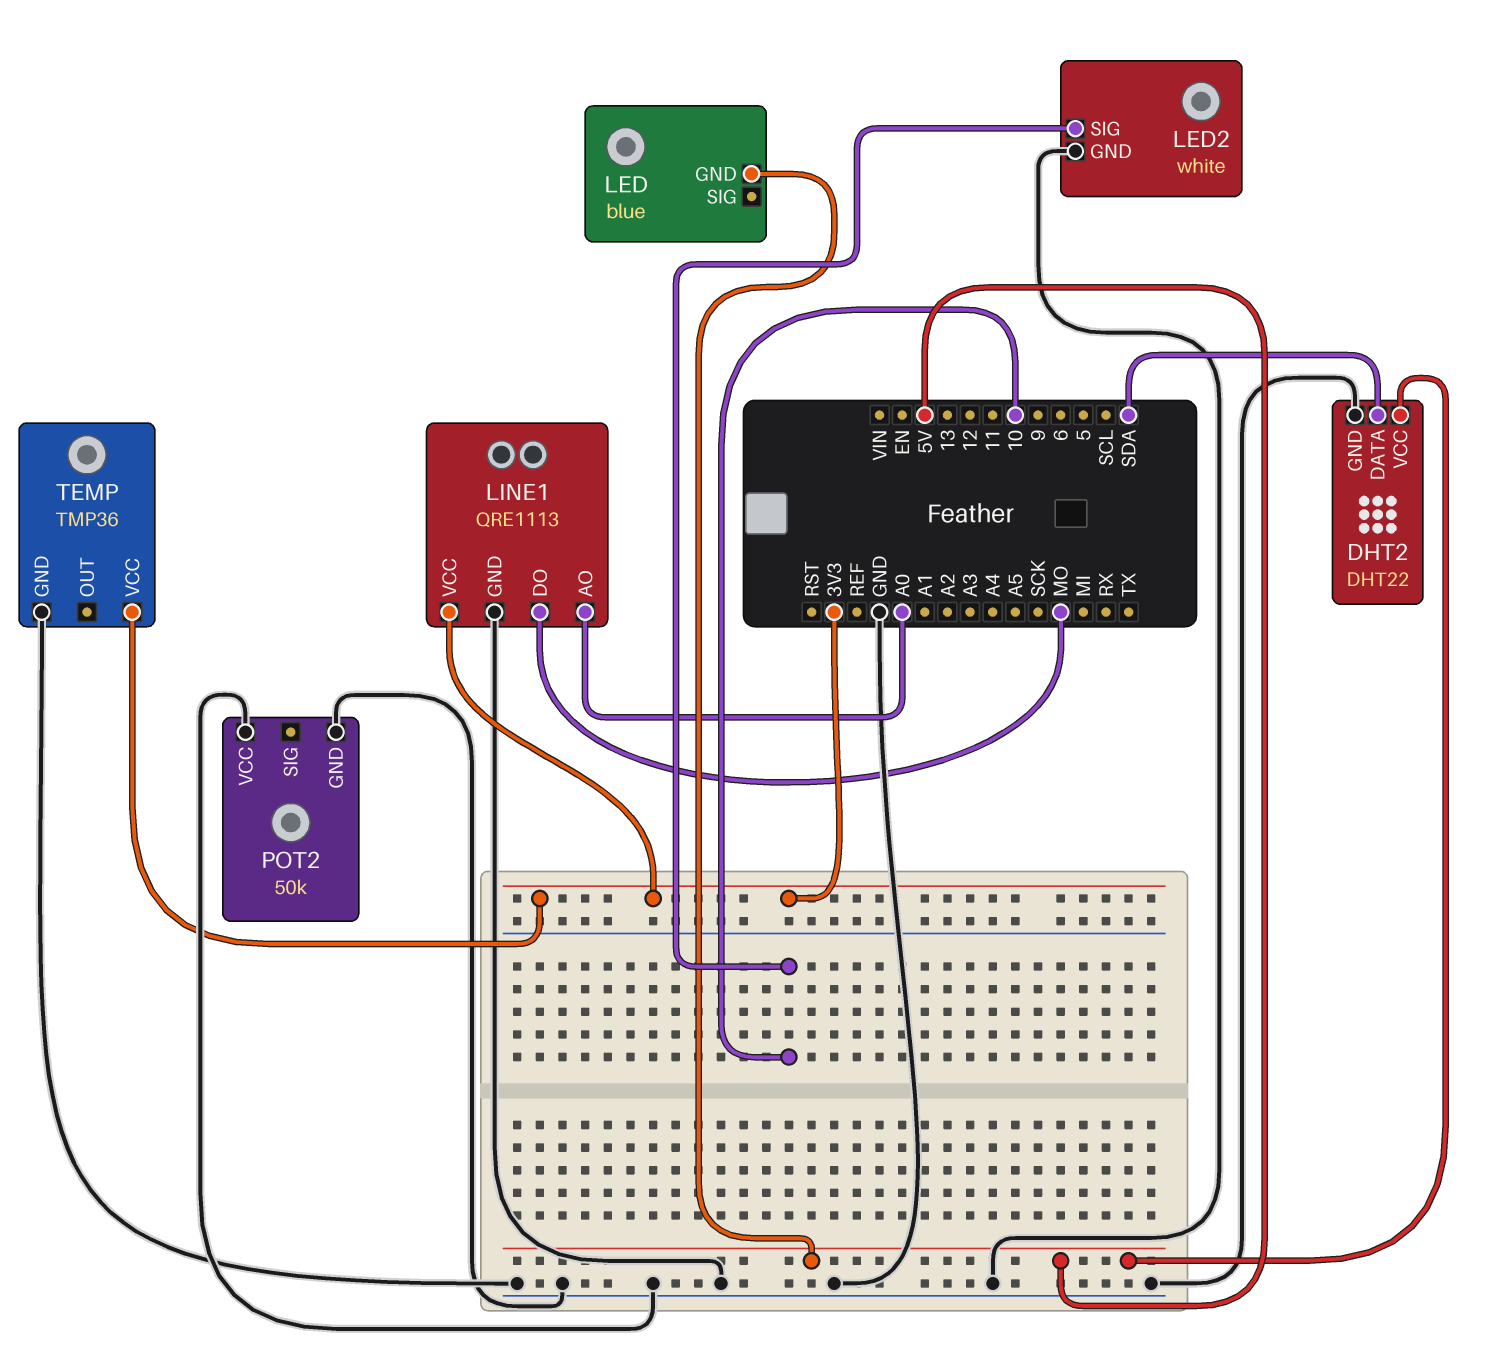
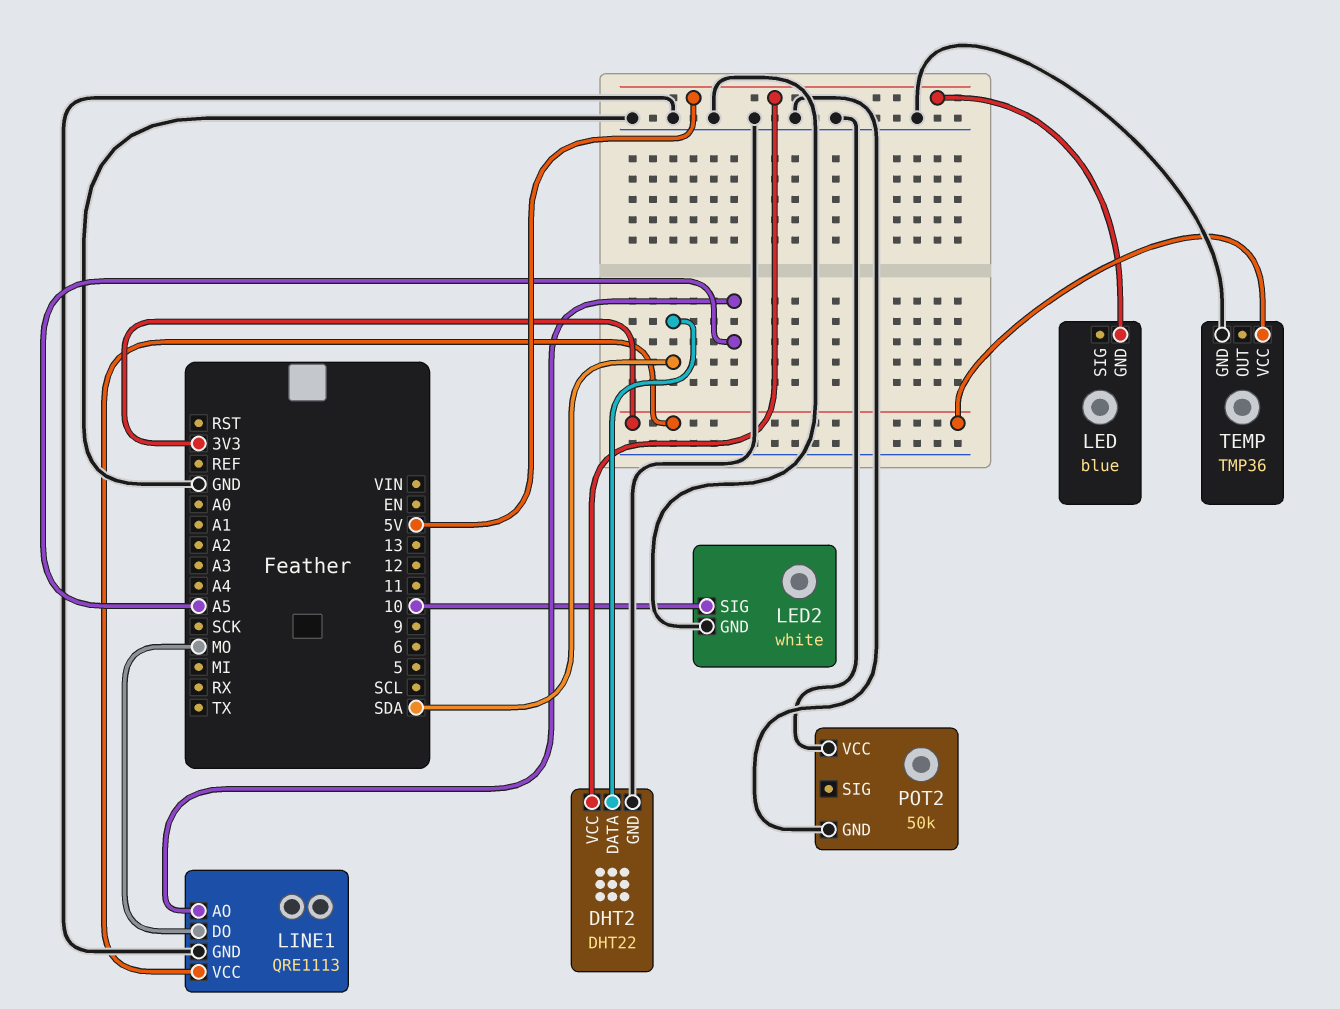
LINE1 pin AO: A0 -> A5

